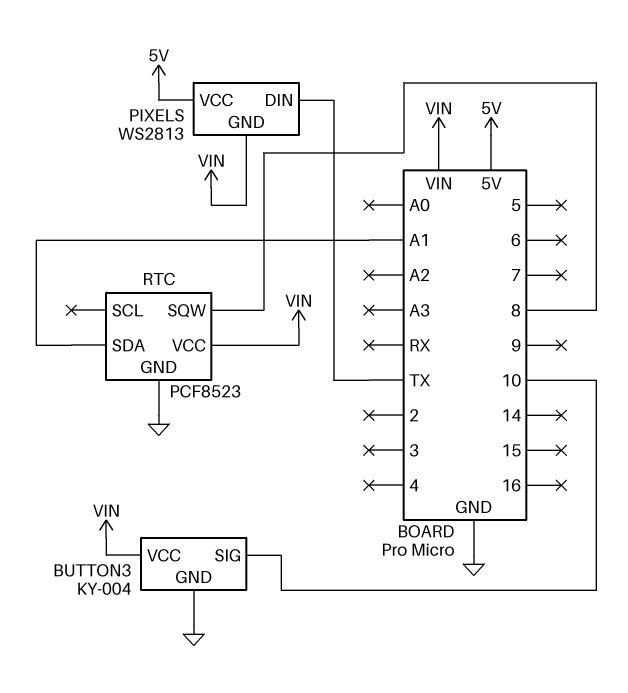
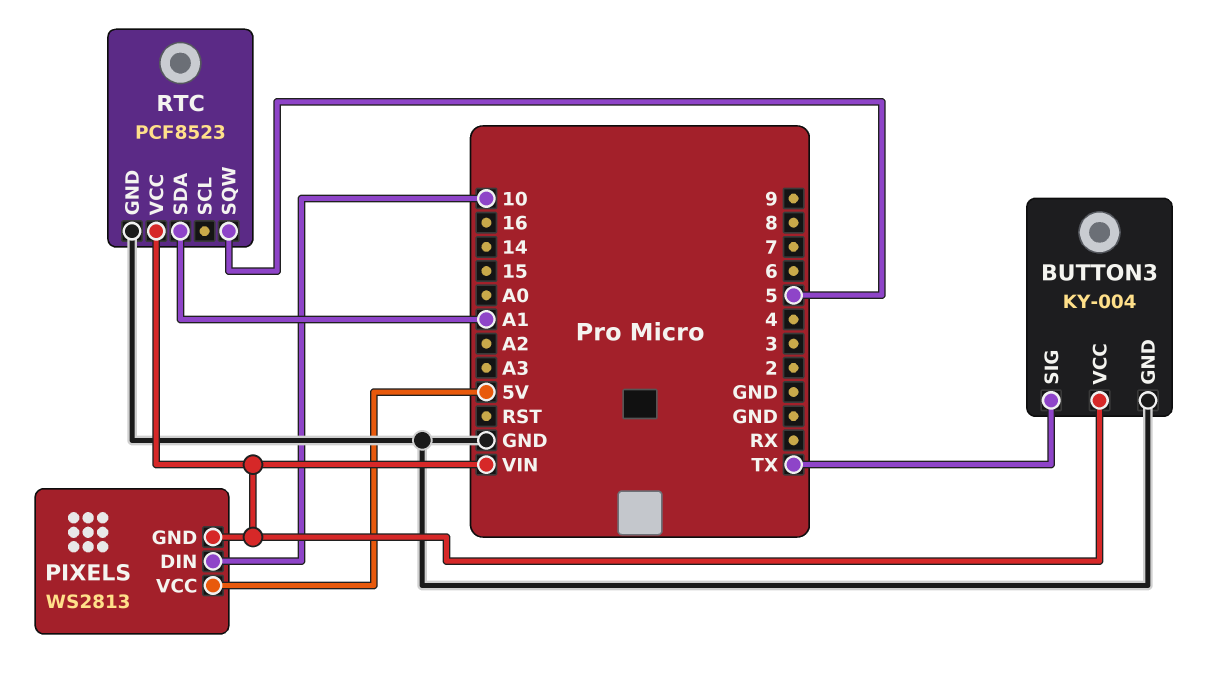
BUTTON3 pin SIG: 10 -> TX
PIXELS pin DIN: TX -> 10
RTC pin SQW: 8 -> 5

